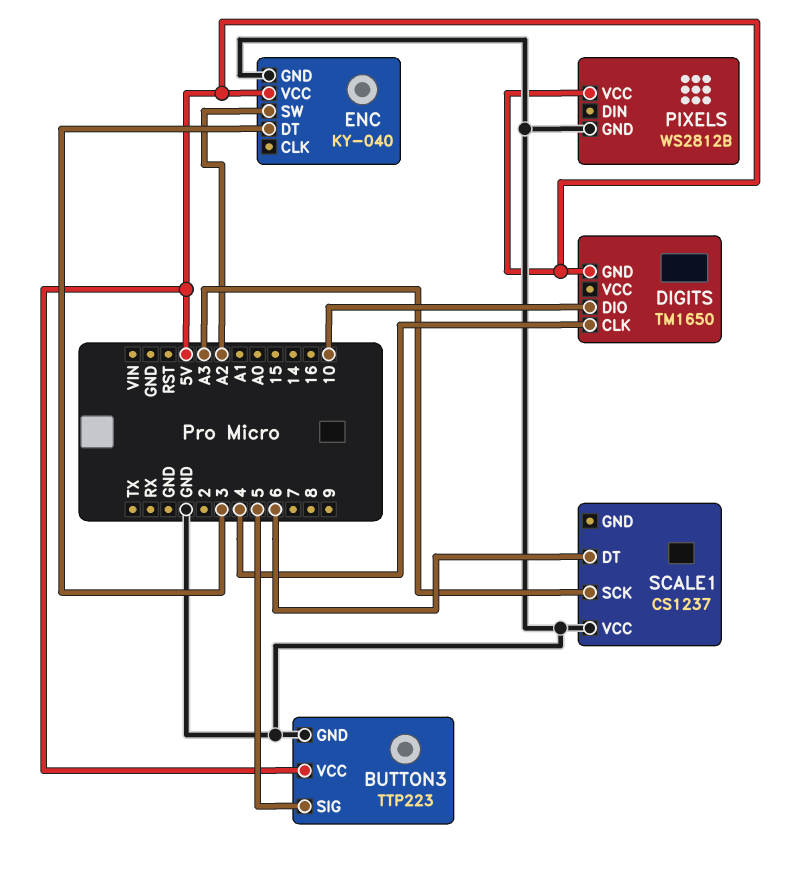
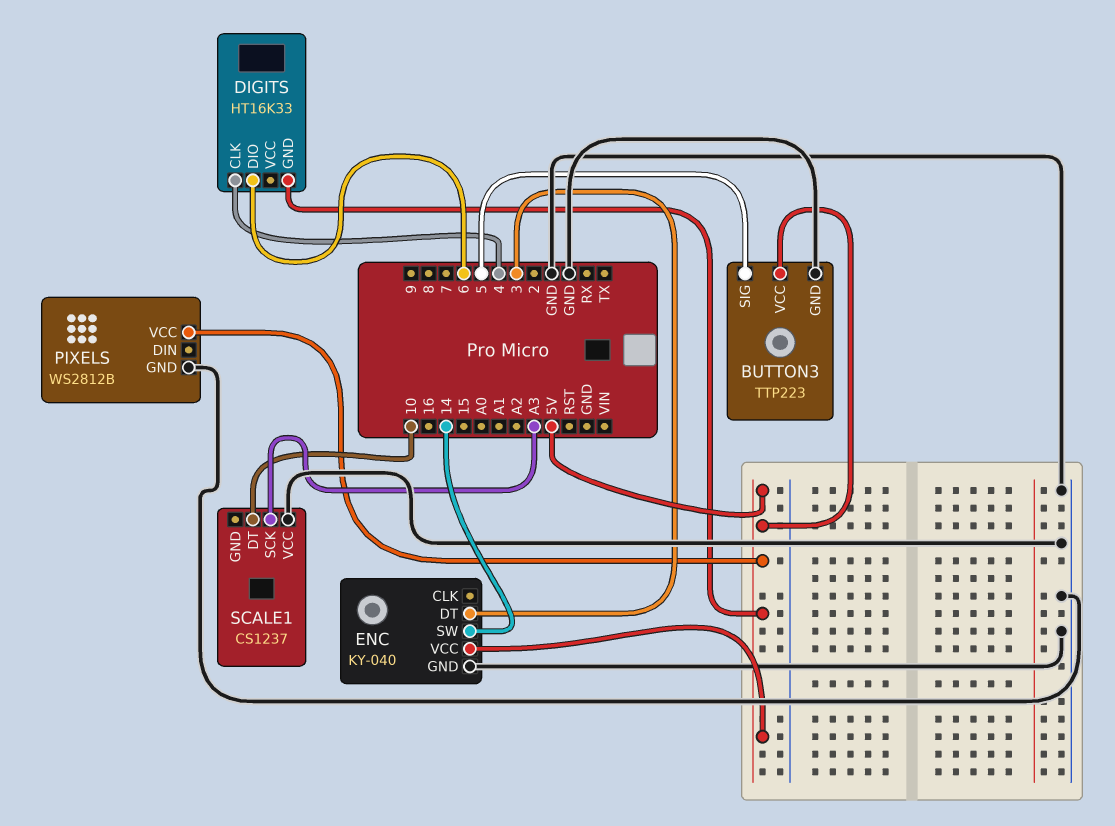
DIGITS: TM1650 -> HT16K33
DIGITS pin DIO: 10 -> 6
ENC pin SW: A2 -> 14
SCALE1 pin DT: 6 -> 10

